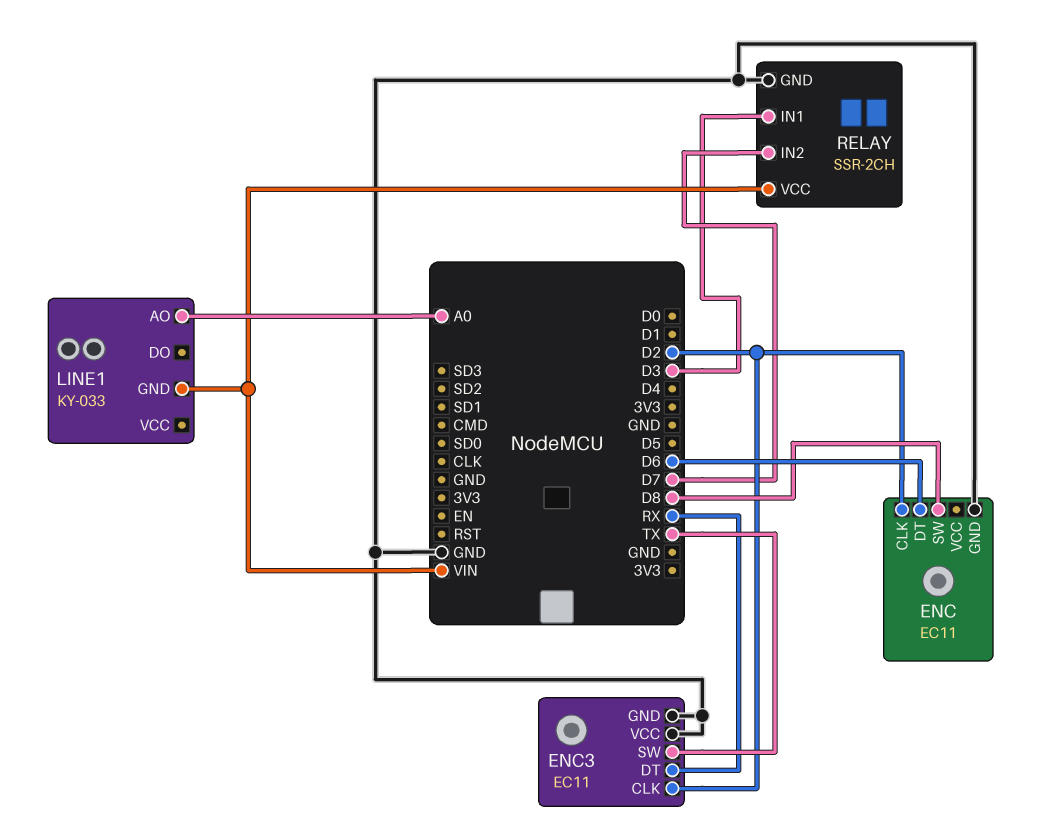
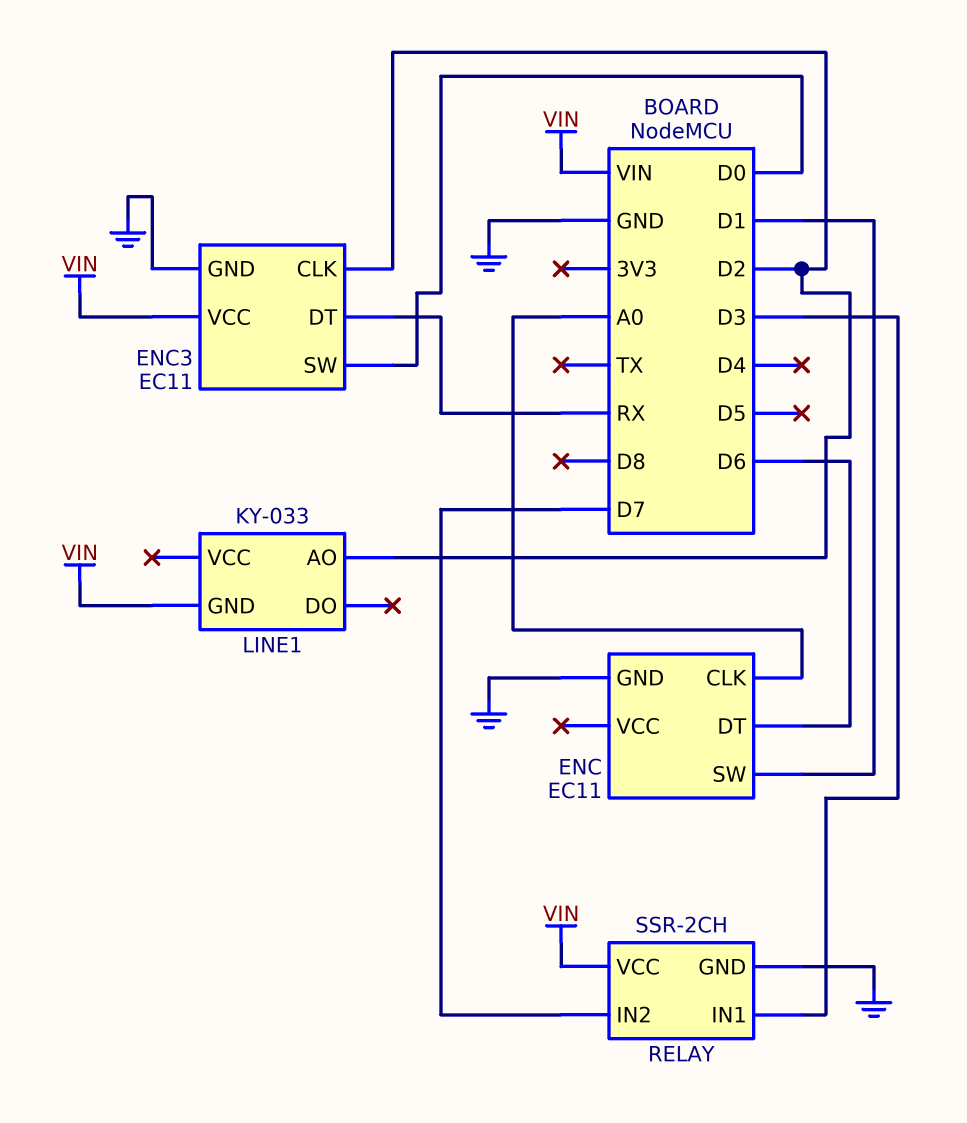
ENC pin CLK: D2 -> A0
ENC pin SW: D8 -> D1
ENC3 pin SW: TX -> D0
ENC3 pin VCC: GND -> VIN
LINE1 pin AO: A0 -> D2

